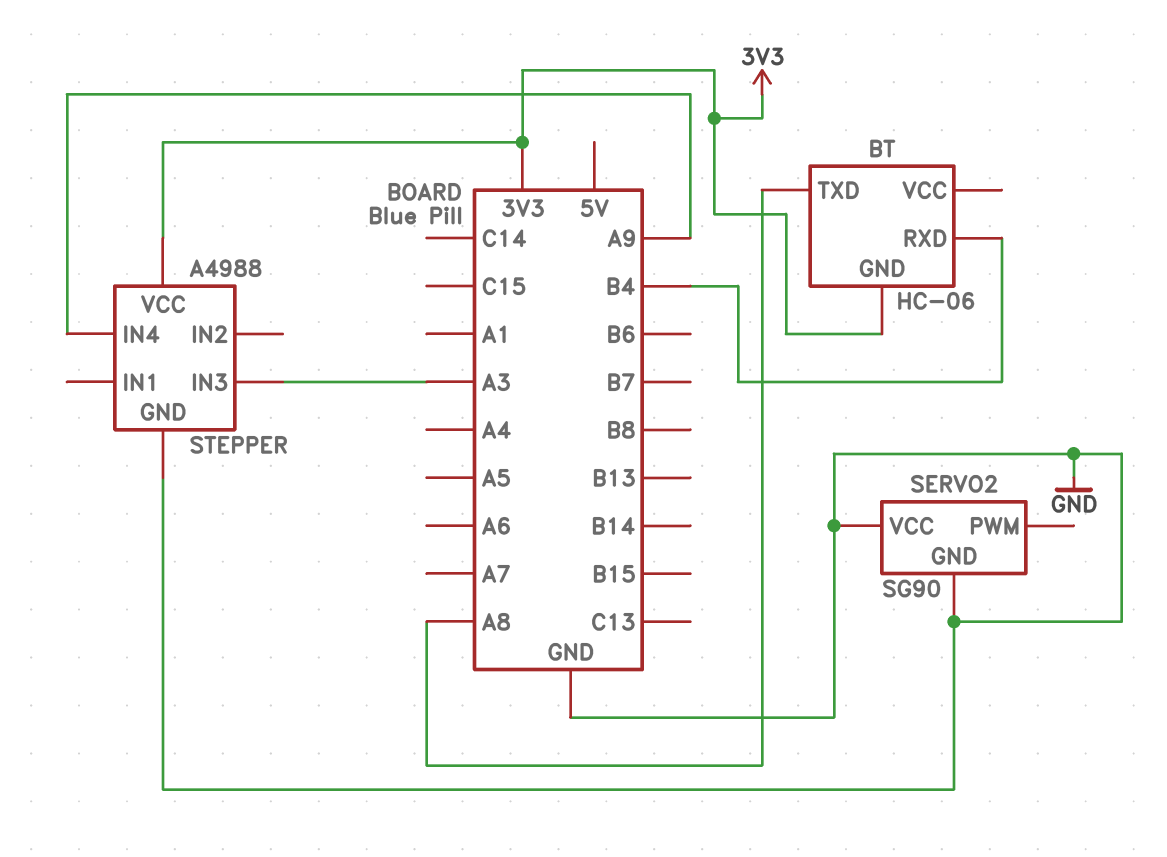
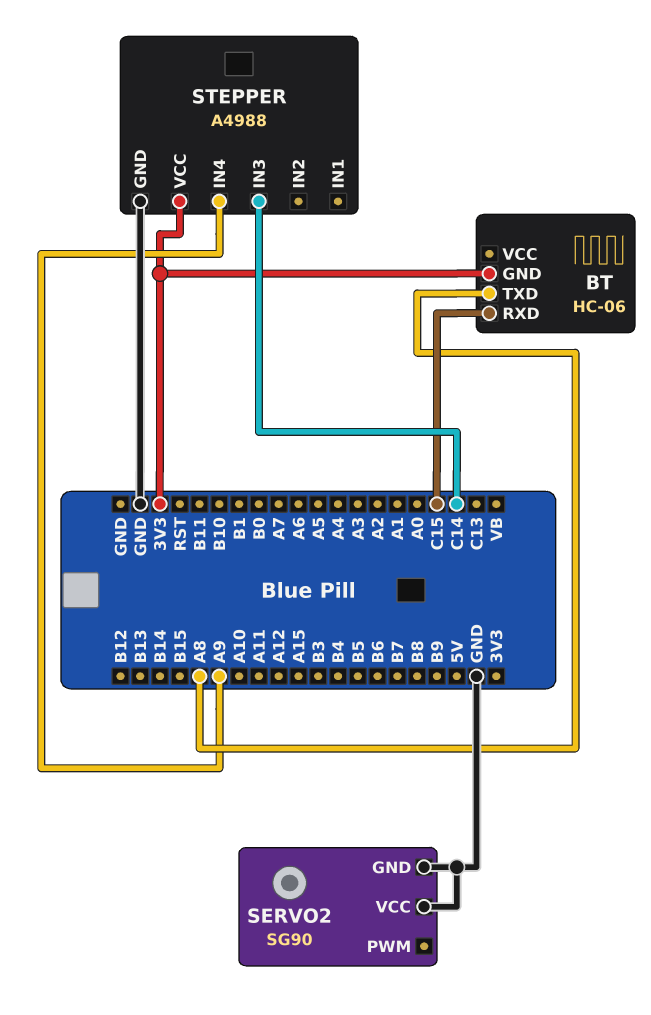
BT pin RXD: B4 -> C15
STEPPER pin IN3: A3 -> C14

